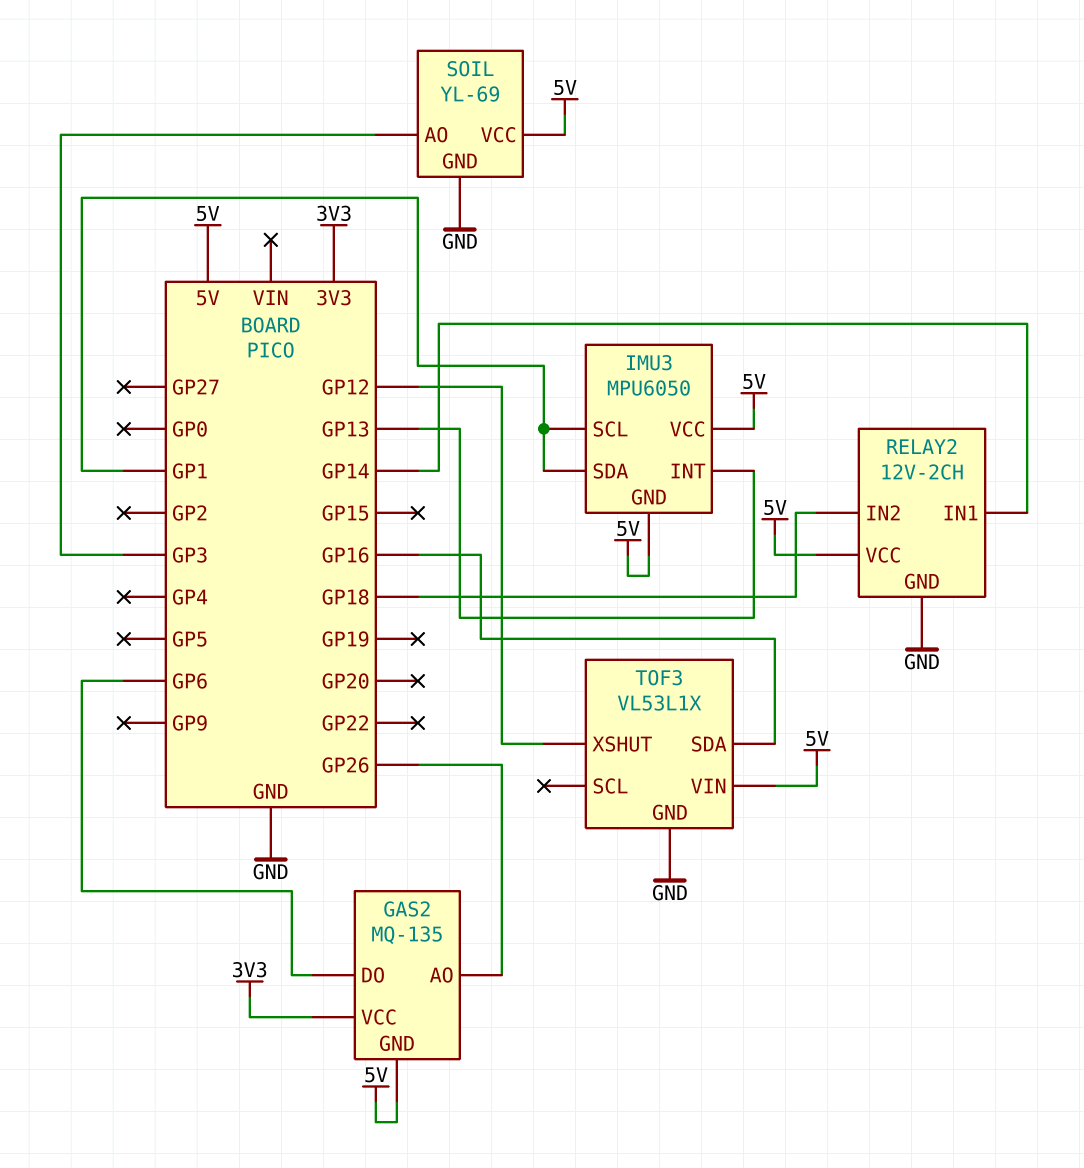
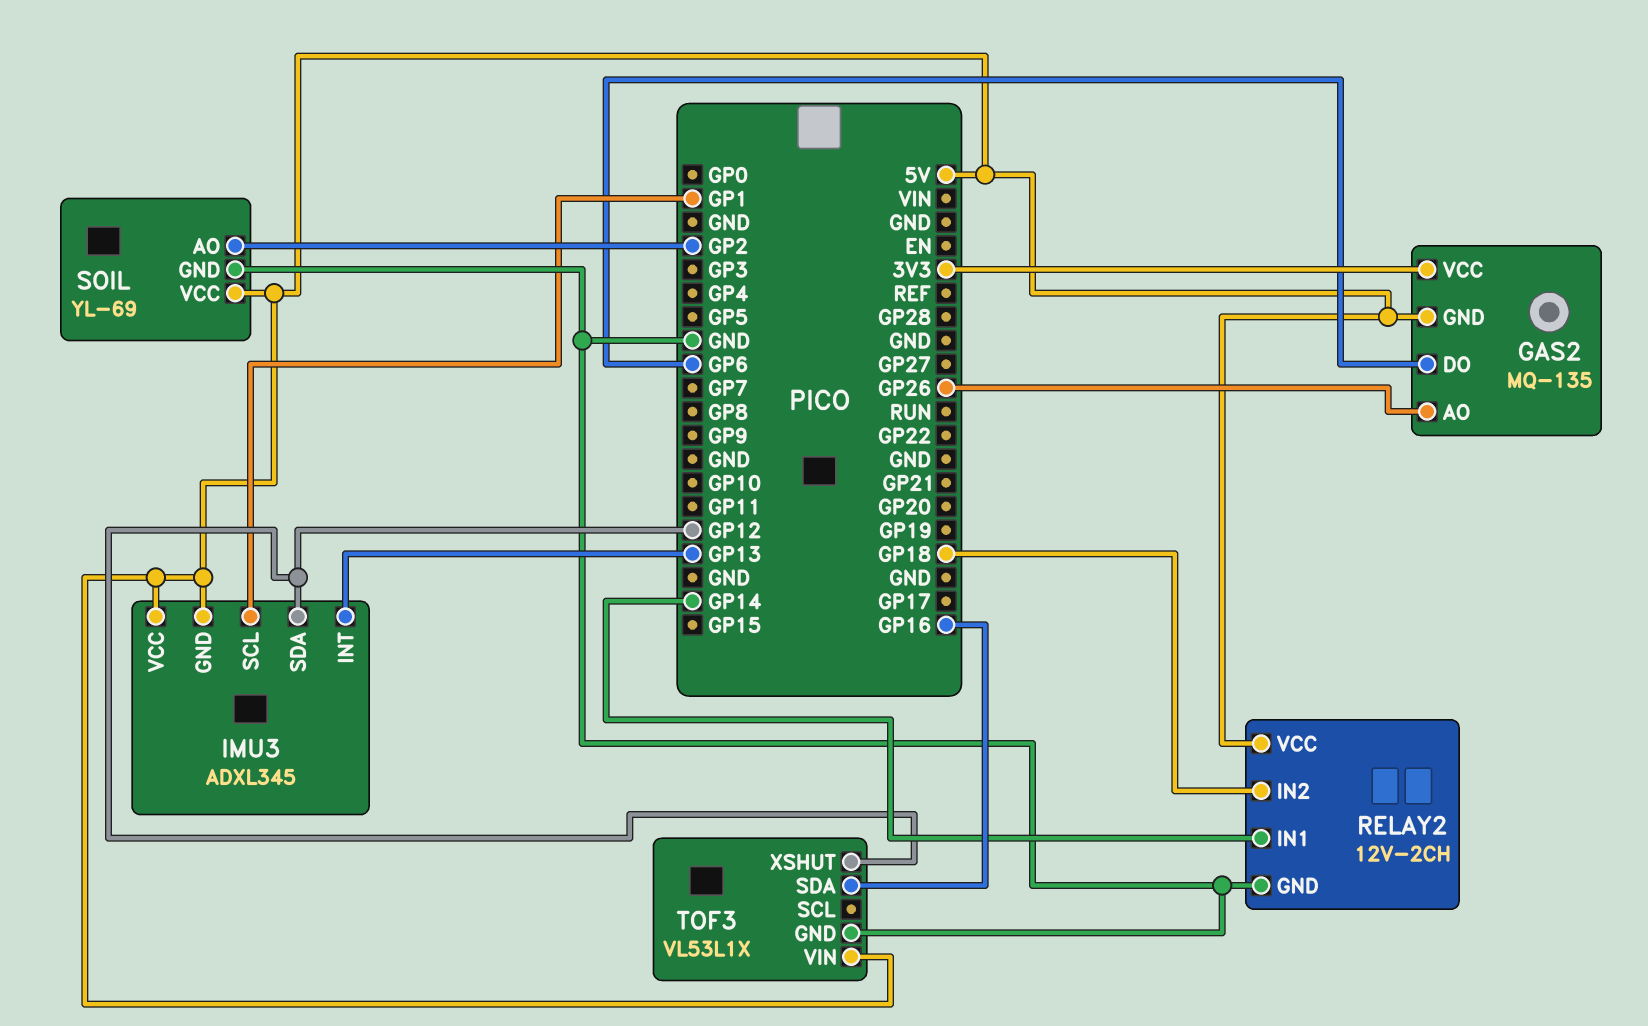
IMU3: MPU6050 -> ADXL345
IMU3 pin SDA: GP1 -> GP12
SOIL pin AO: GP3 -> GP2

